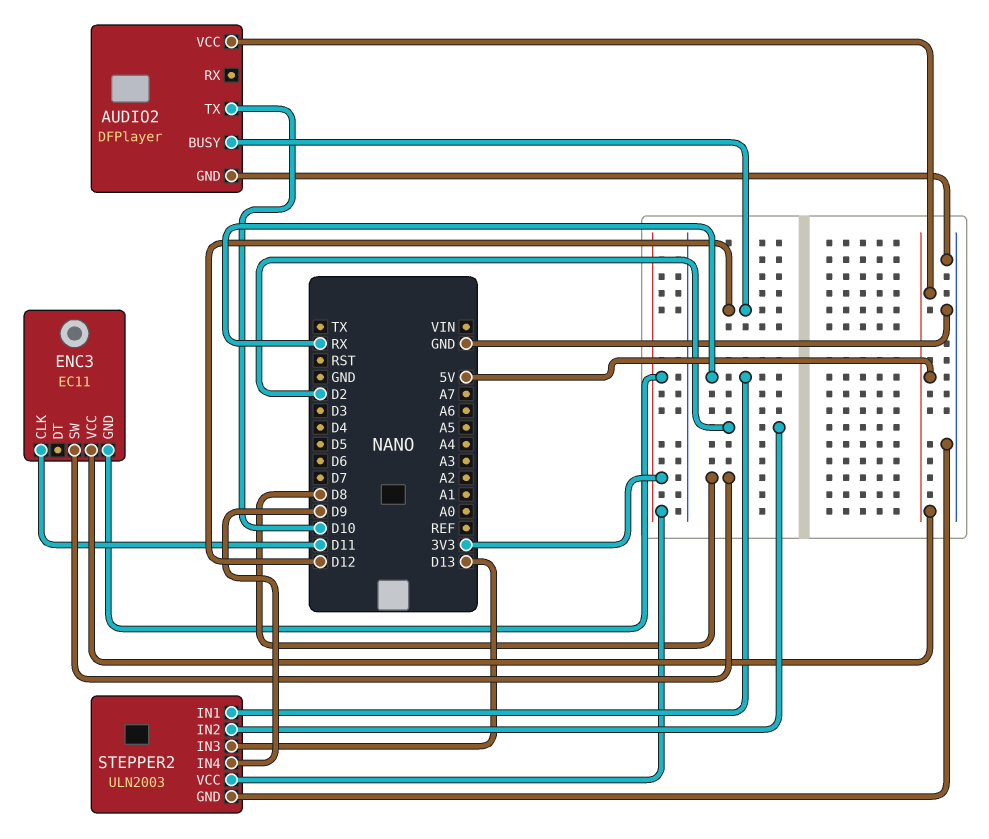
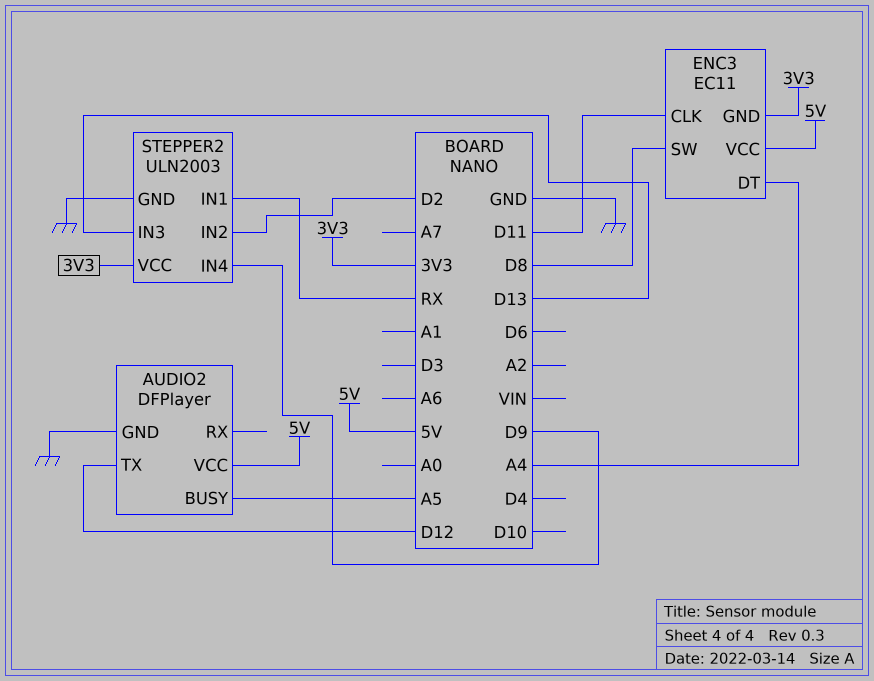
AUDIO2 pin BUSY: D12 -> A5
AUDIO2 pin TX: D10 -> D12
ENC3 pin DT: none -> A4

